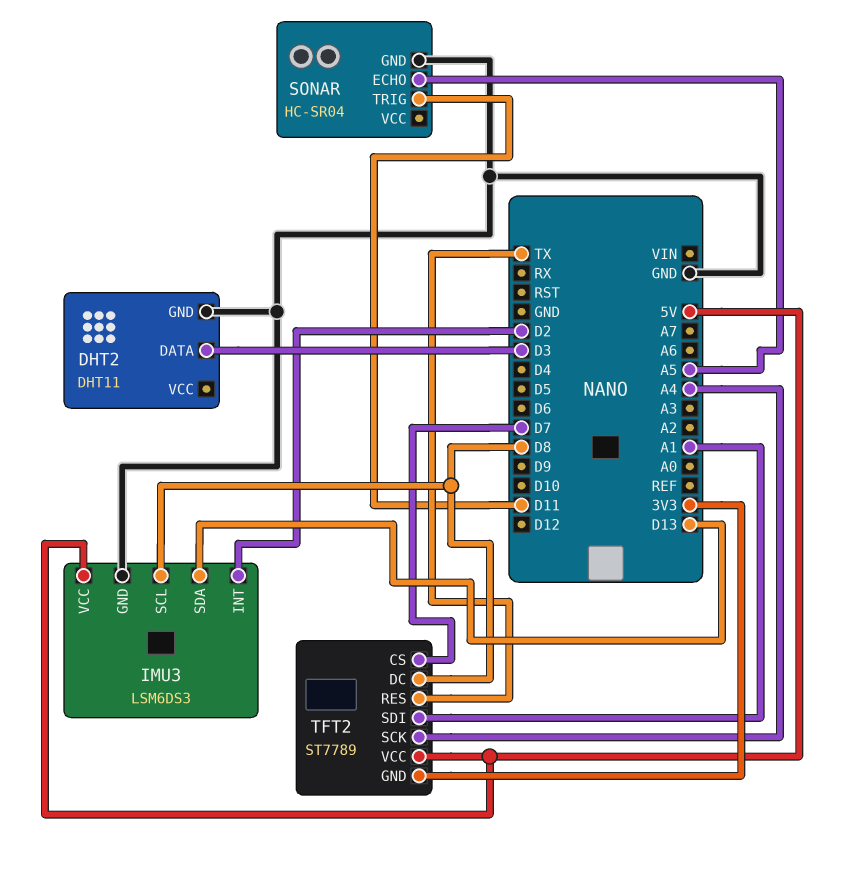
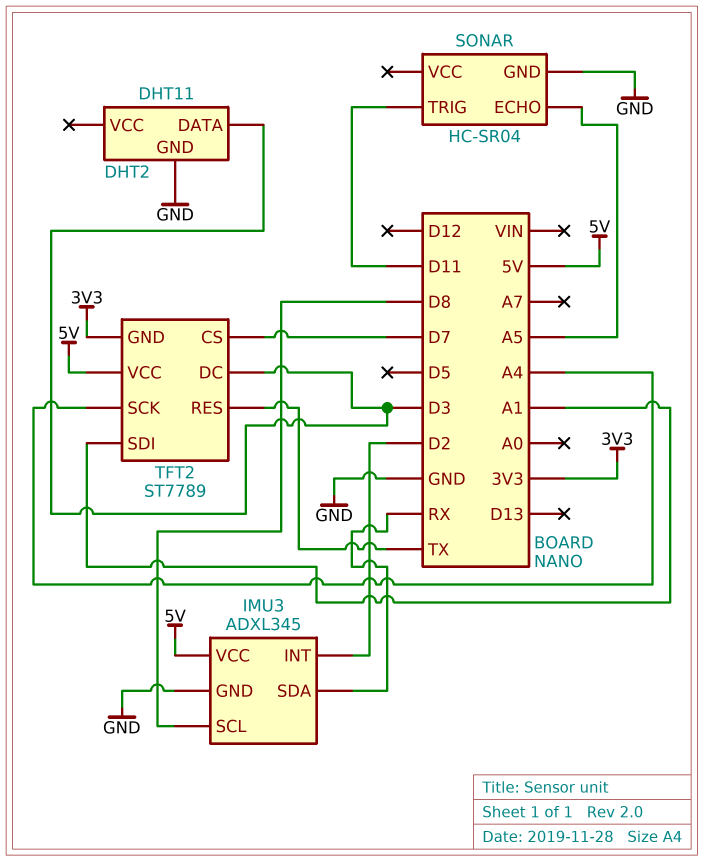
IMU3: LSM6DS3 -> ADXL345
IMU3 pin SDA: D13 -> RX
TFT2 pin DC: D8 -> D3

